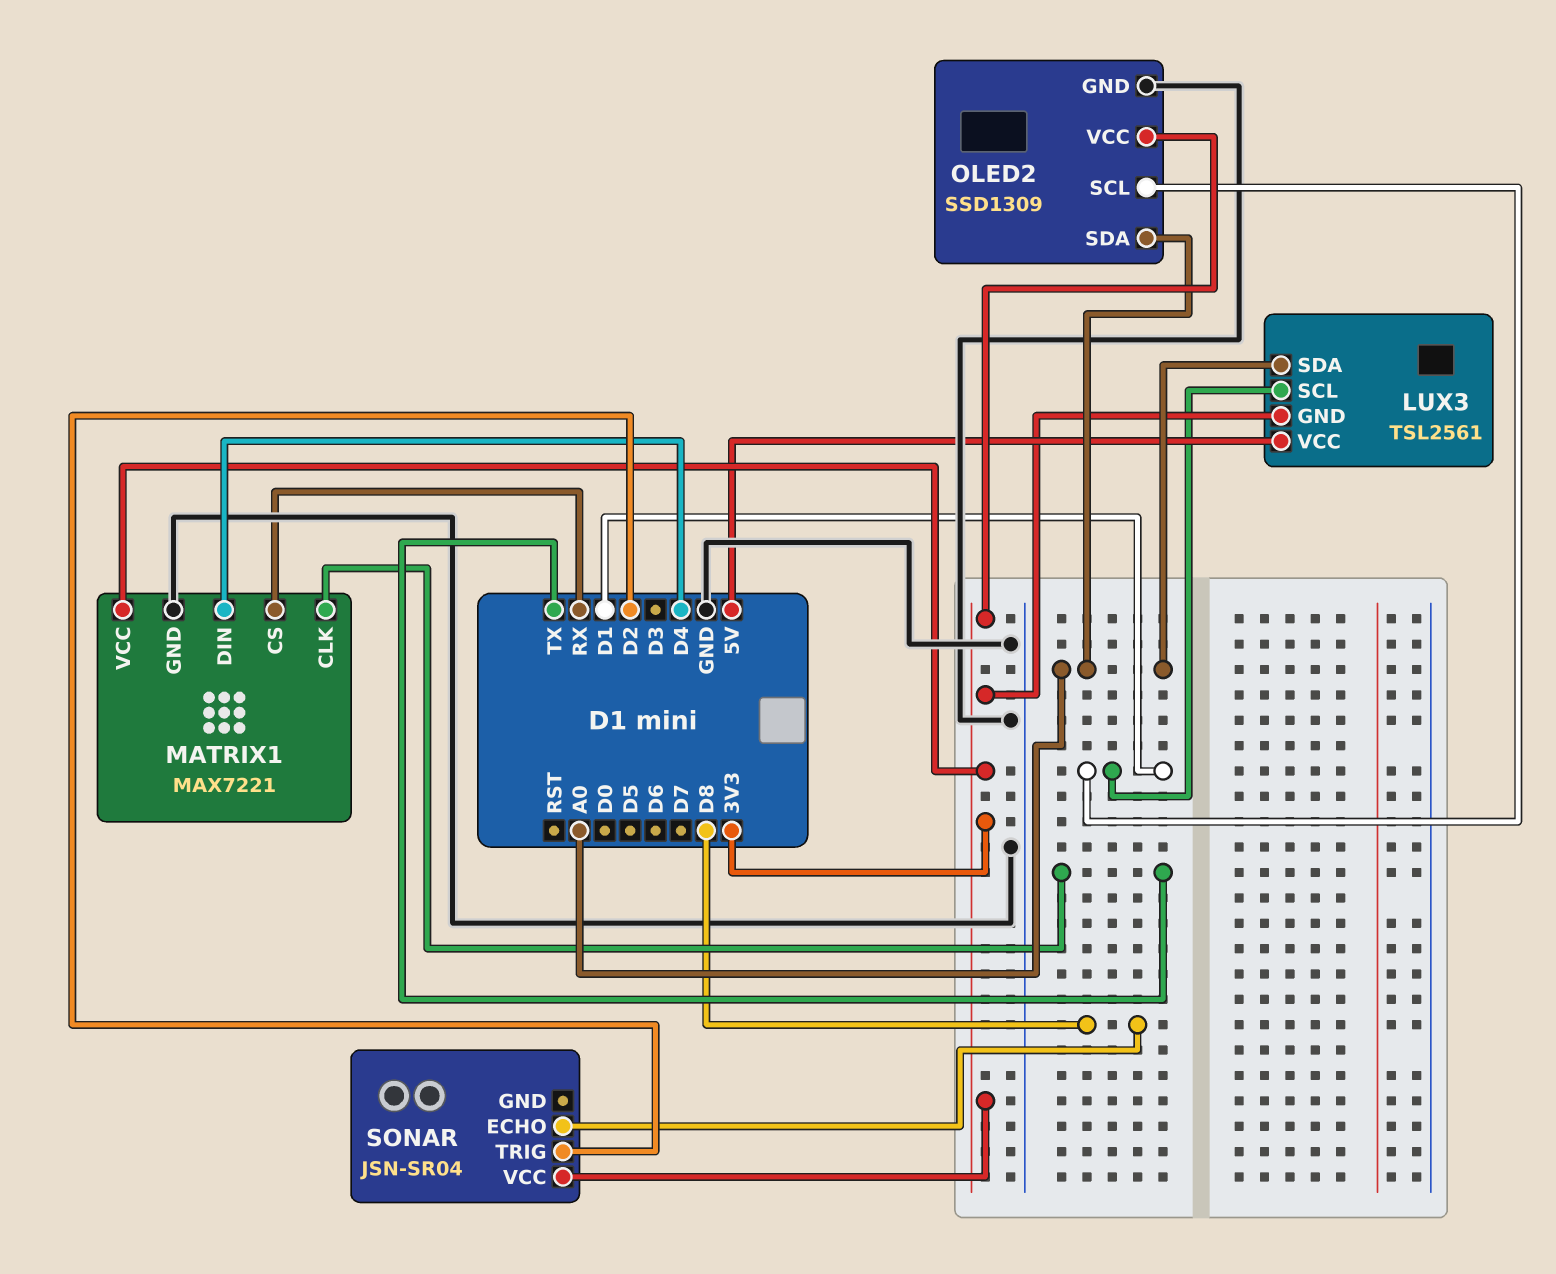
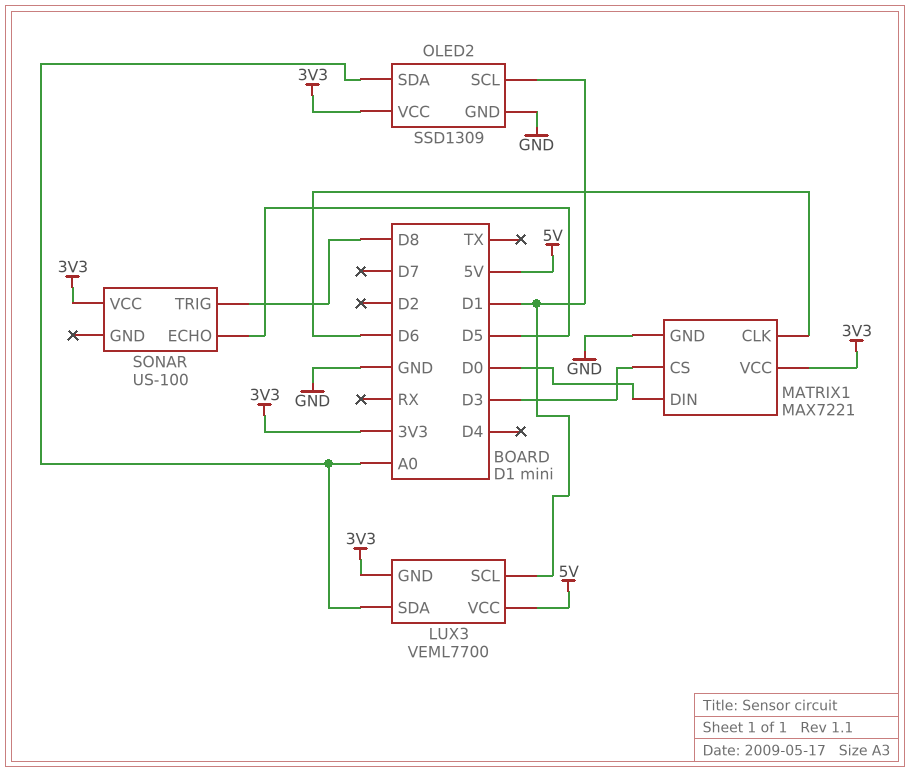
LUX3: TSL2561 -> VEML7700
MATRIX1 pin CLK: TX -> D6
MATRIX1 pin CS: RX -> D3
MATRIX1 pin DIN: D4 -> D0
SONAR: JSN-SR04 -> US-100
SONAR pin ECHO: D8 -> D5
SONAR pin TRIG: D2 -> D8

